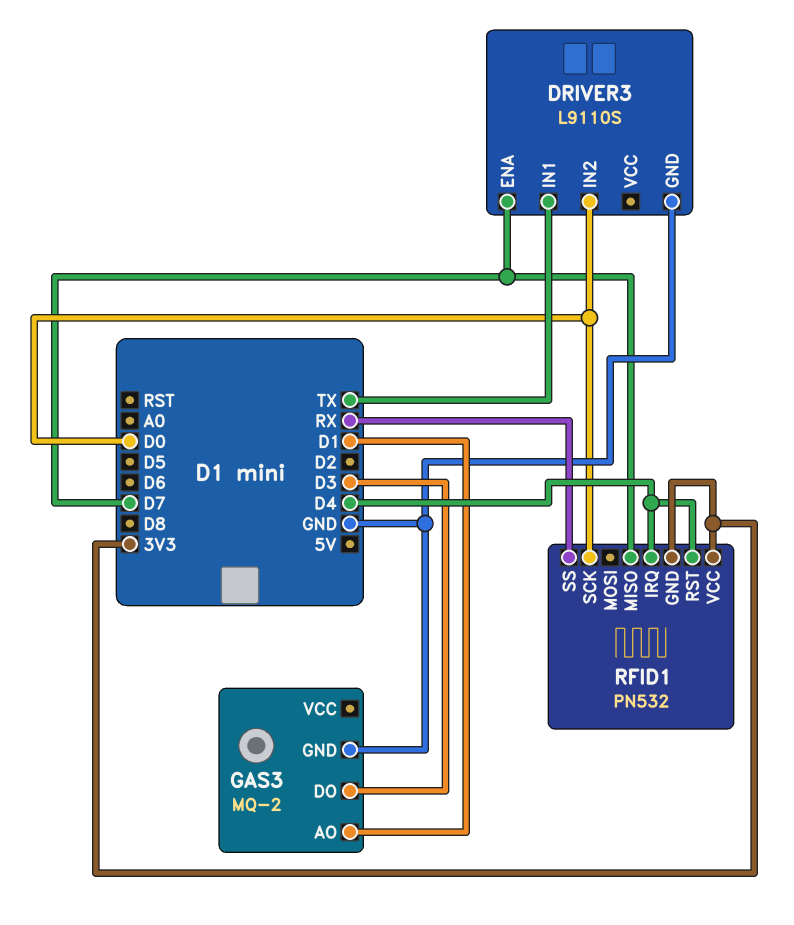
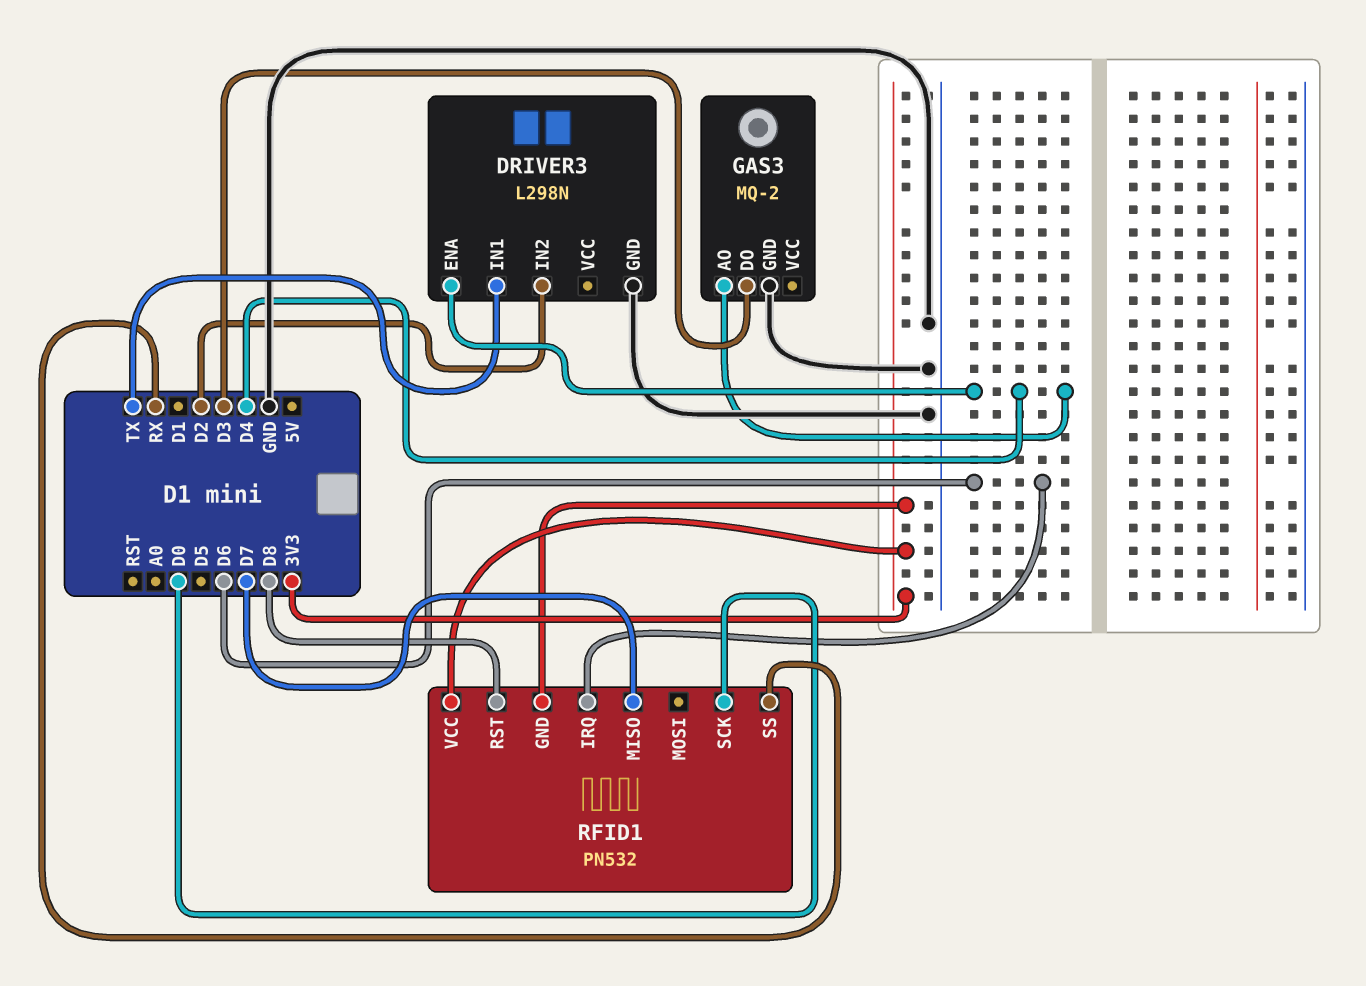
DRIVER3: L9110S -> L298N
DRIVER3 pin ENA: D7 -> D4
DRIVER3 pin IN2: D0 -> D2
GAS3 pin AO: D1 -> D4
RFID1 pin IRQ: D4 -> D6
RFID1 pin RST: D4 -> D8

